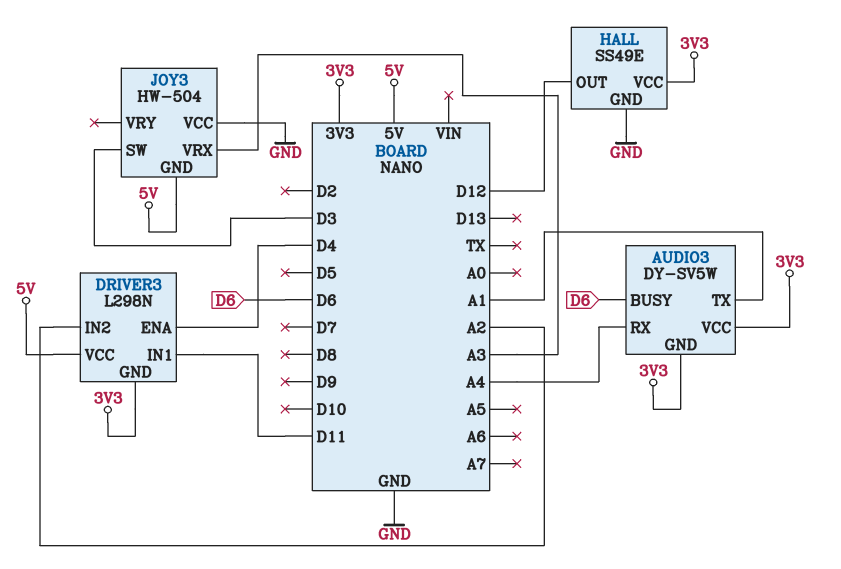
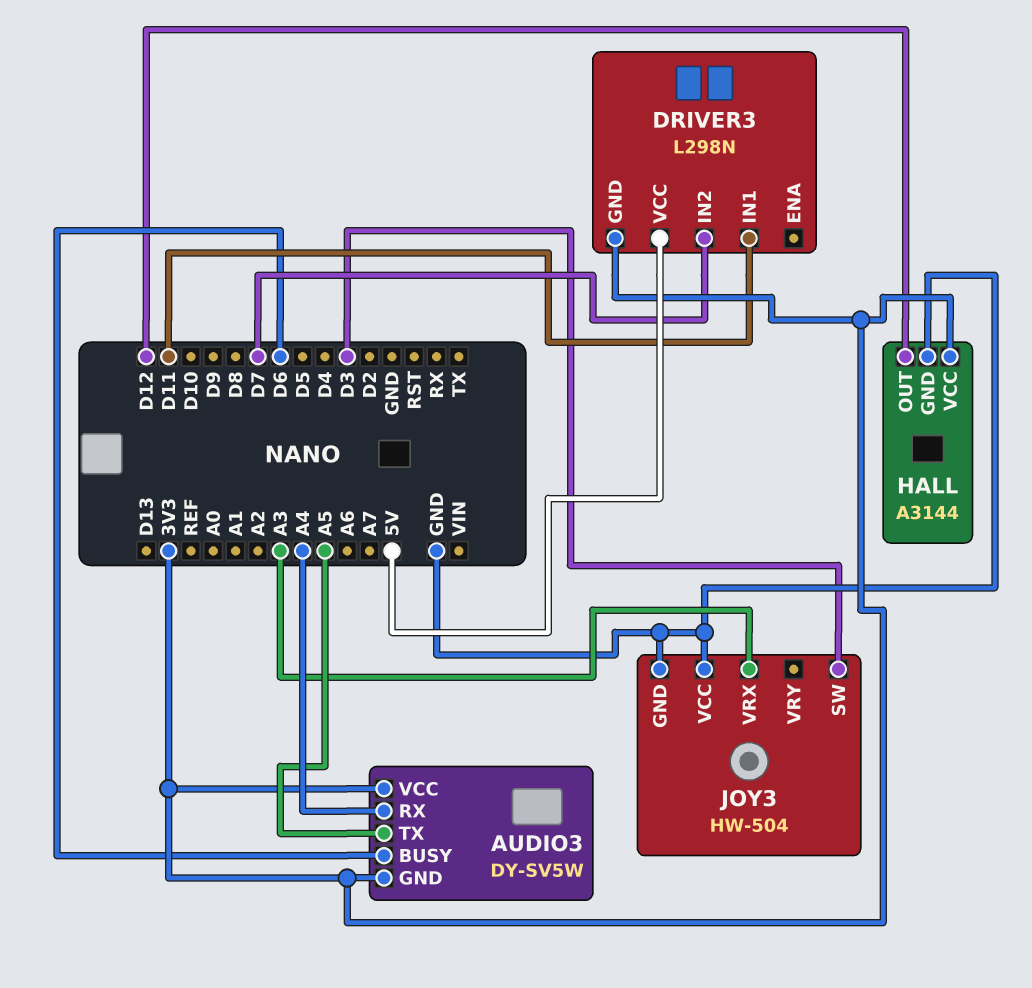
AUDIO3 pin TX: A1 -> A5
DRIVER3 pin ENA: D4 -> none
DRIVER3 pin IN2: A2 -> D7
HALL: SS49E -> A3144
JOY3 pin GND: 5V -> GND

